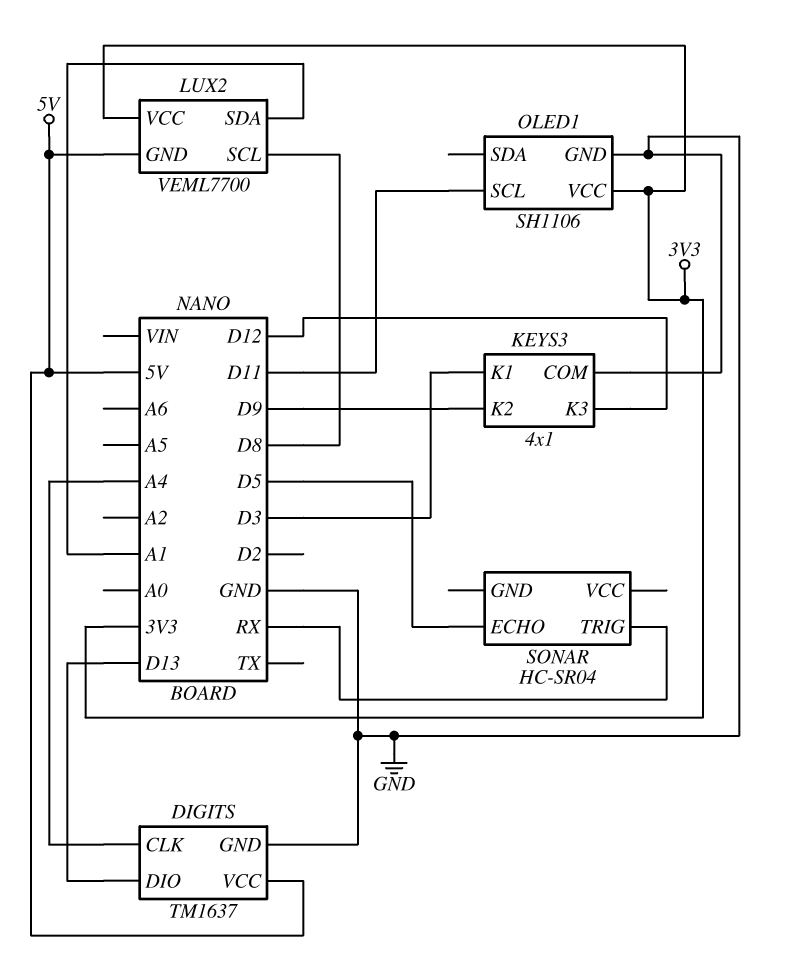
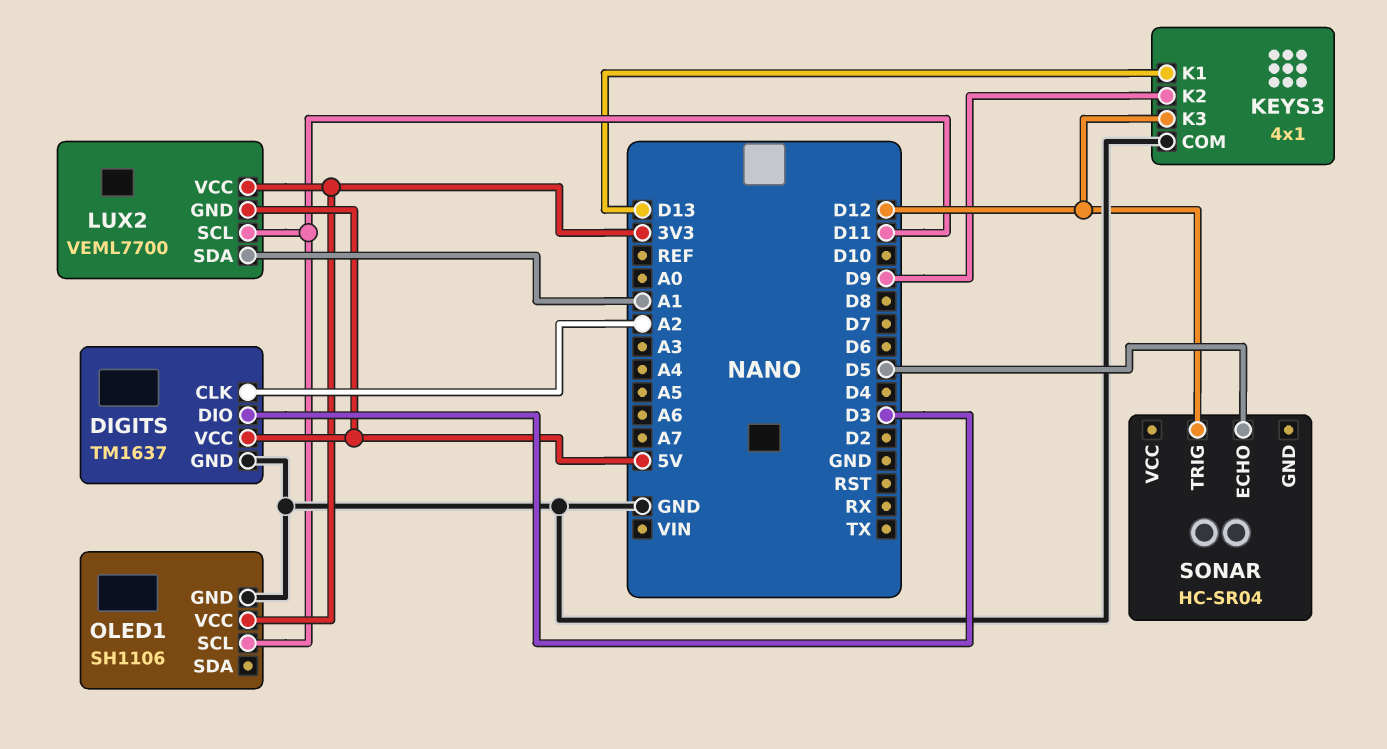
DIGITS pin CLK: A4 -> A2
DIGITS pin DIO: D13 -> D3
KEYS3 pin K1: D3 -> D13
LUX2 pin SCL: D8 -> D11
SONAR pin TRIG: RX -> D12

